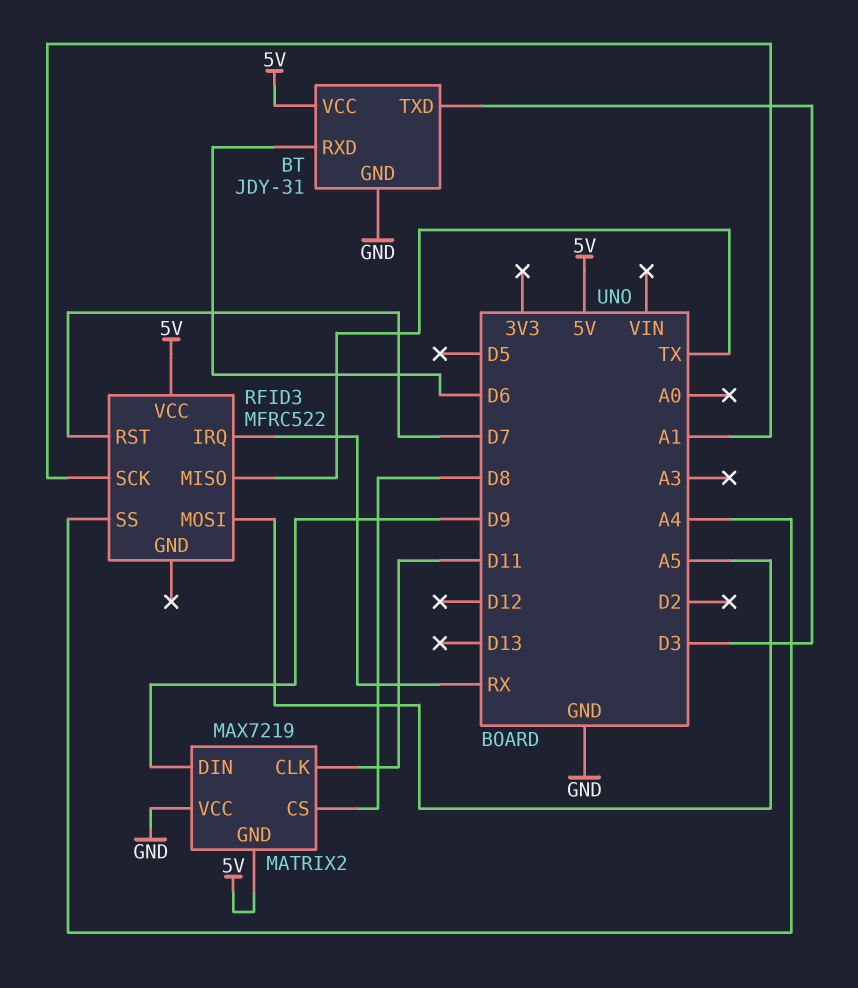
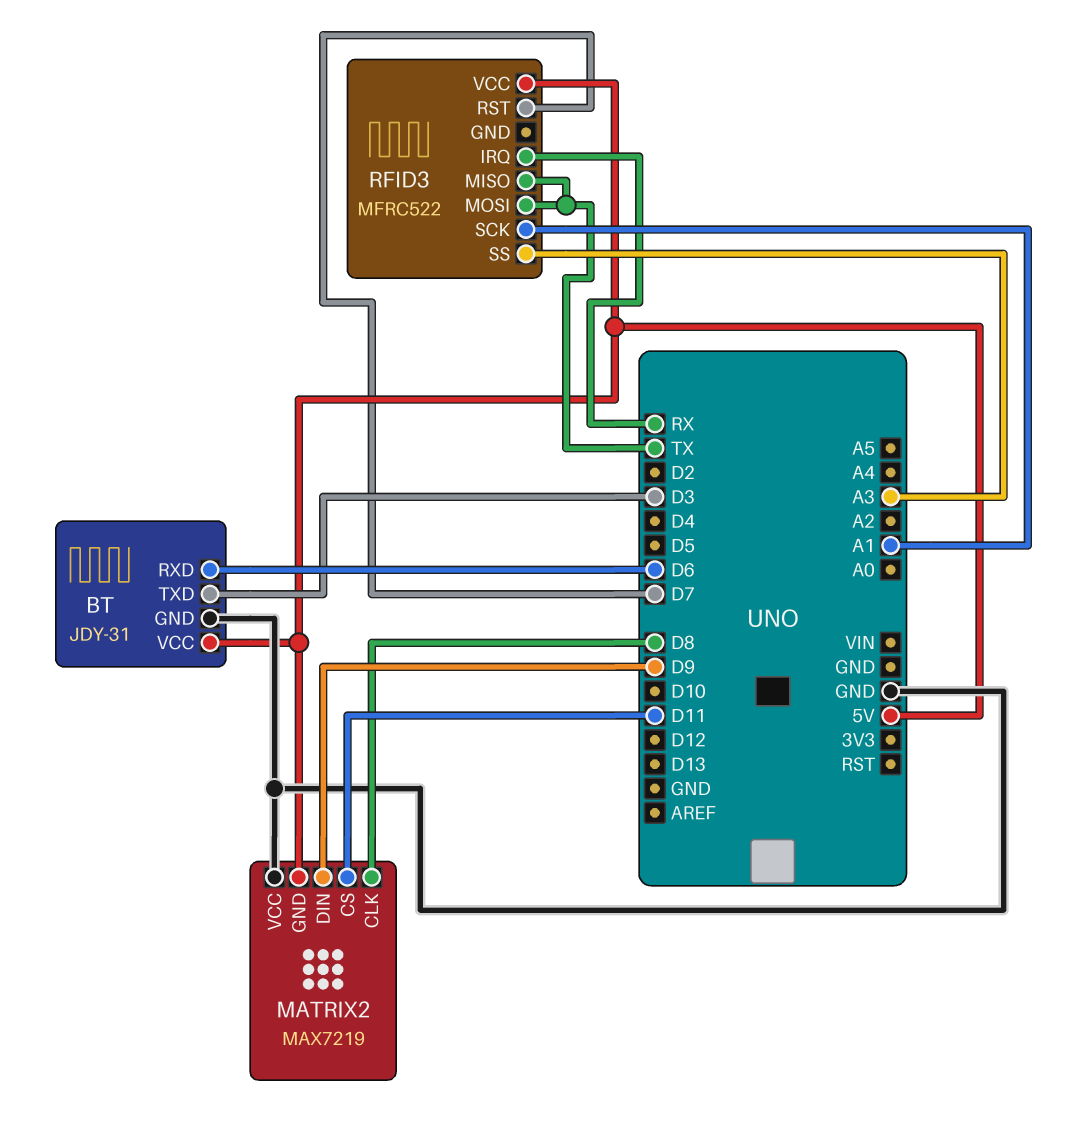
MATRIX2 pin CLK: D11 -> D8
MATRIX2 pin CS: D8 -> D11
RFID3 pin MOSI: A5 -> TX
RFID3 pin SS: A4 -> A3

